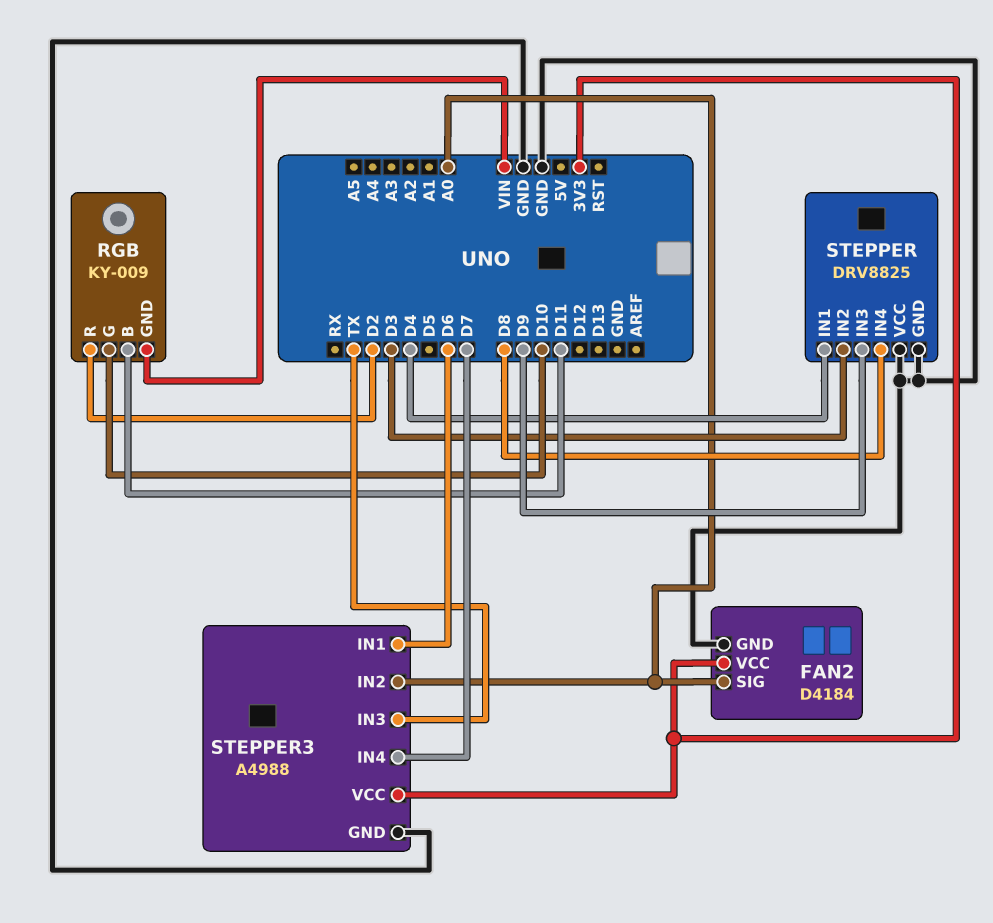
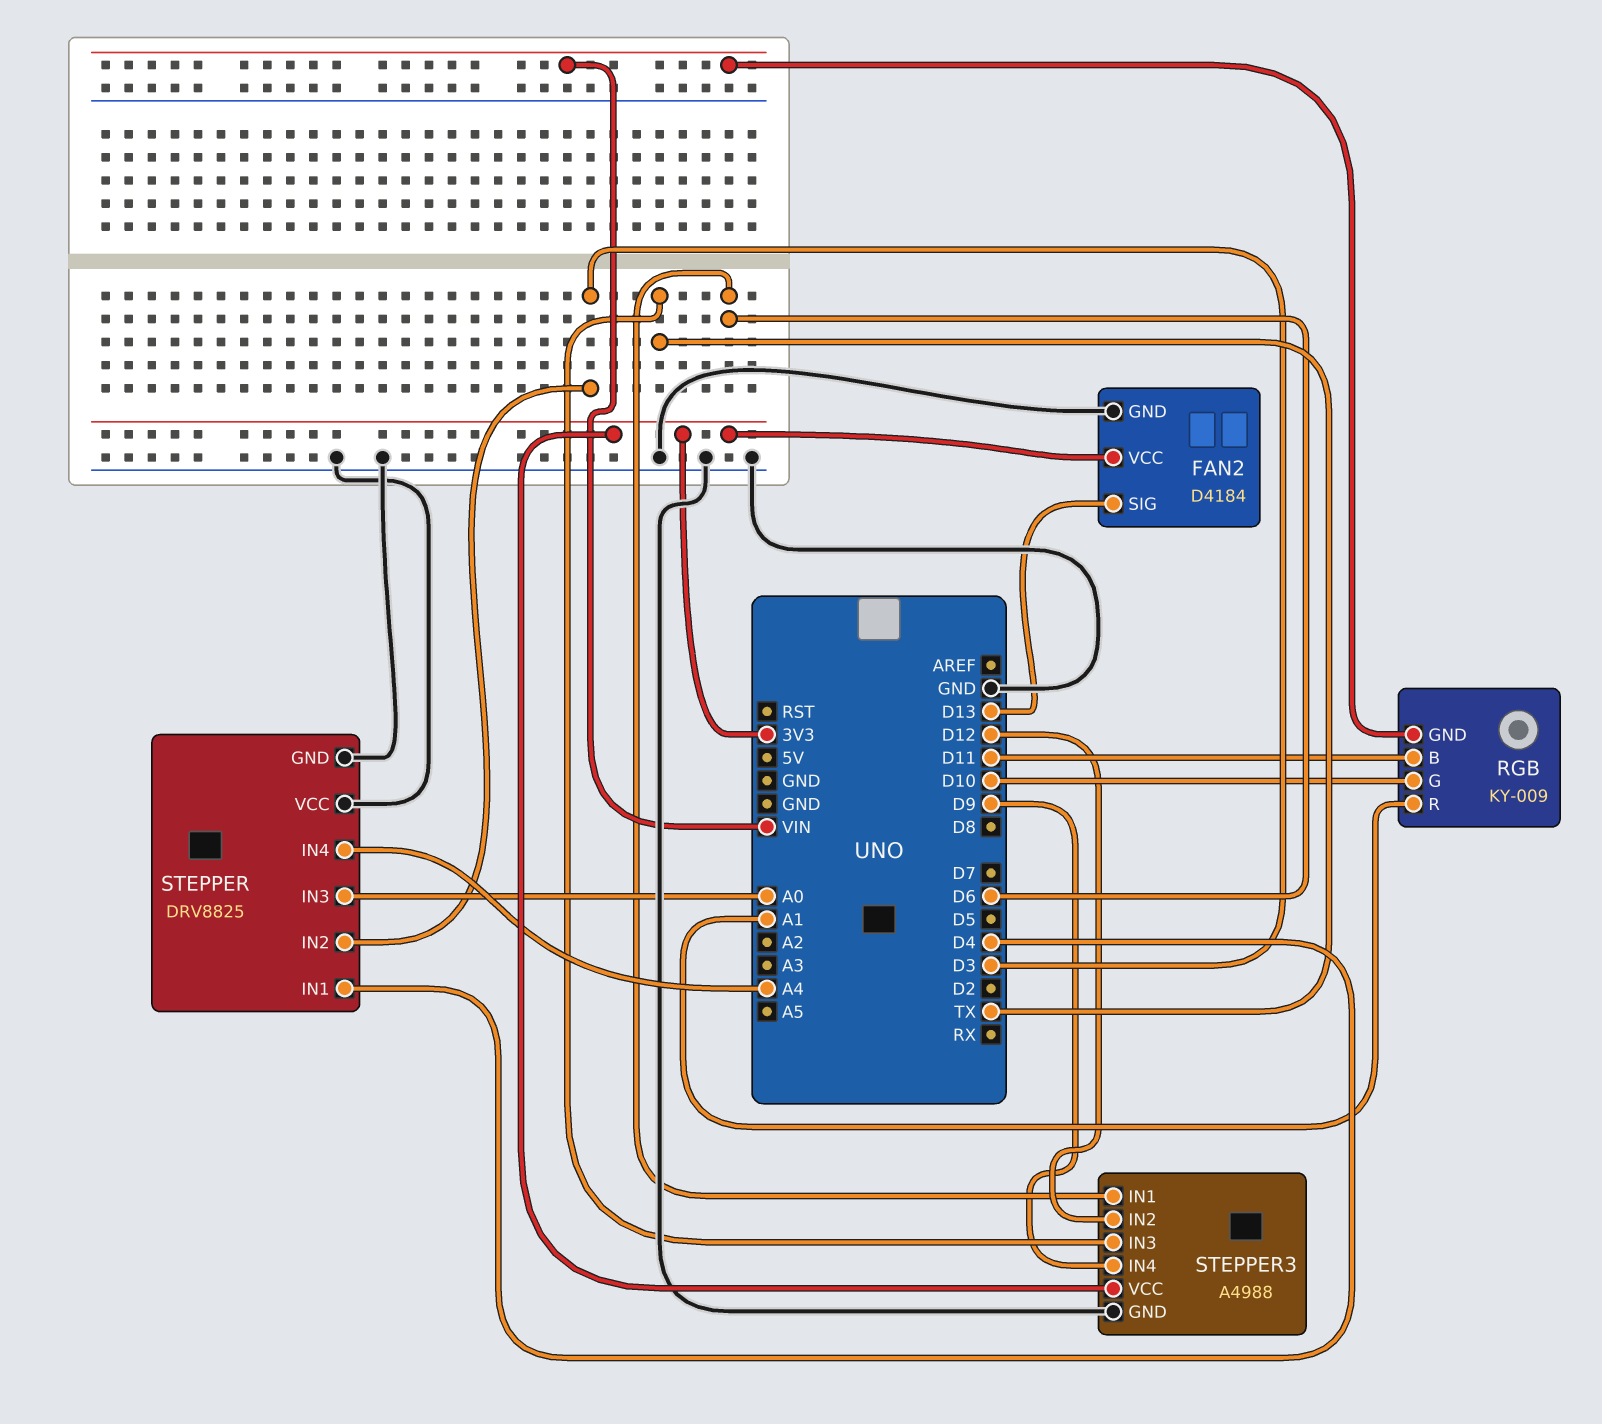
FAN2 pin SIG: A0 -> D13
RGB pin R: D2 -> A1
STEPPER pin IN3: D9 -> A0
STEPPER pin IN4: D8 -> A4
STEPPER3 pin IN2: A0 -> D12
STEPPER3 pin IN4: D7 -> D9

